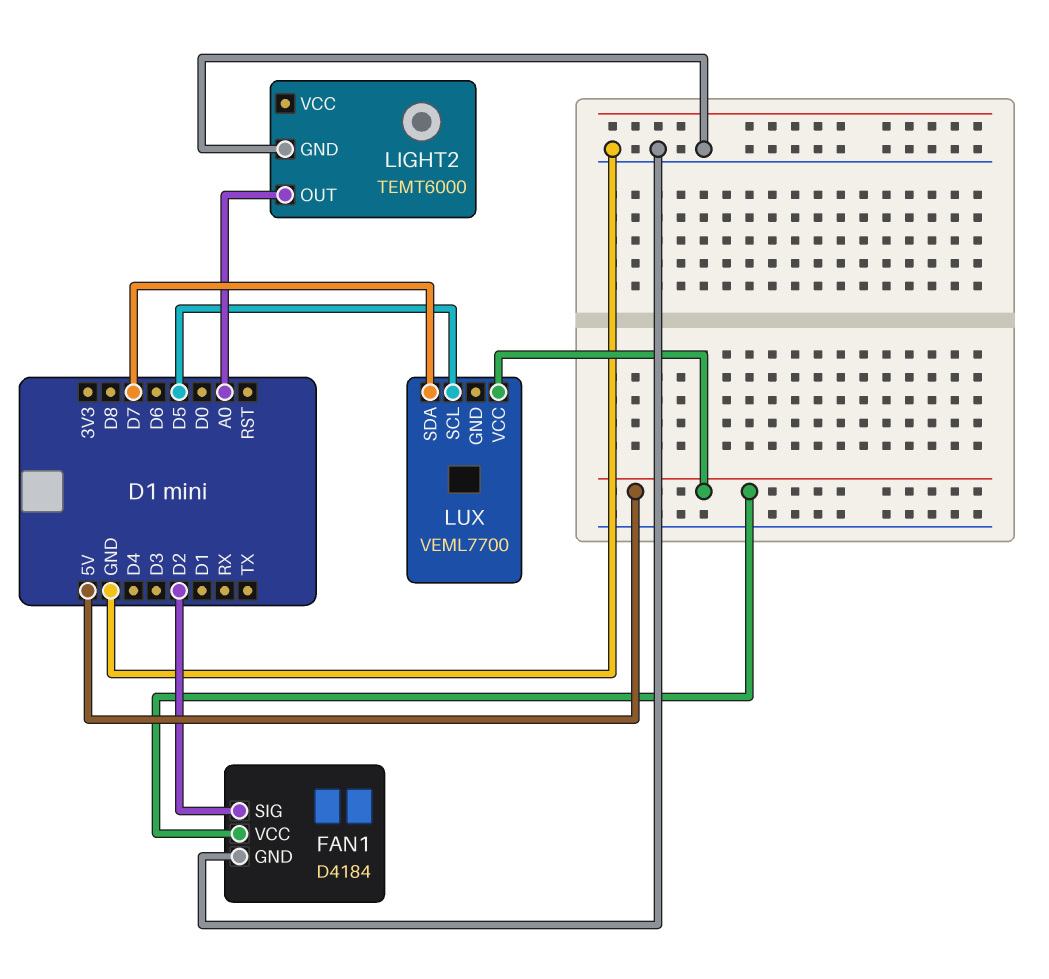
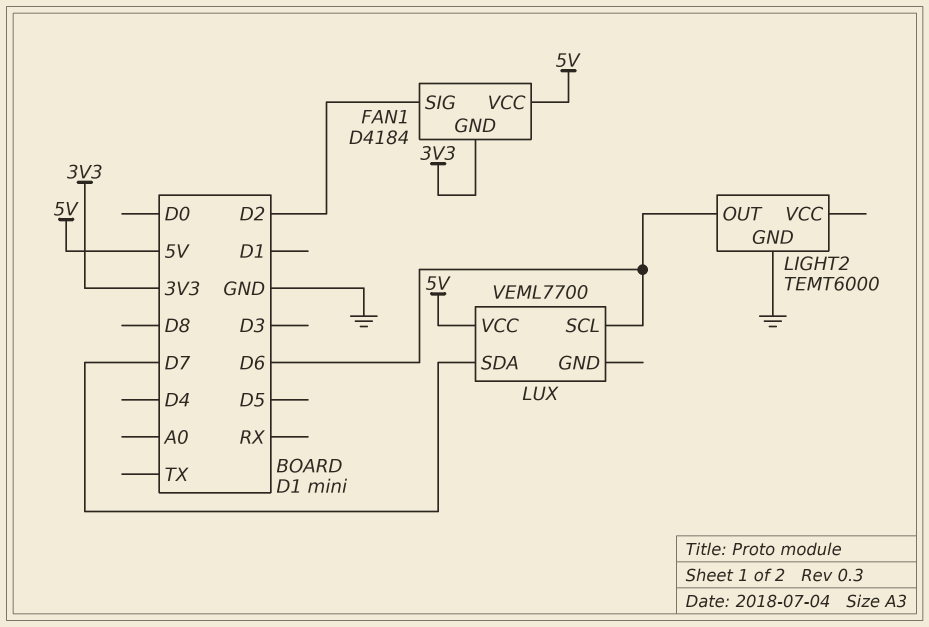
FAN1 pin GND: GND -> 3V3
LIGHT2 pin OUT: A0 -> D6
LUX pin SCL: D5 -> D6

